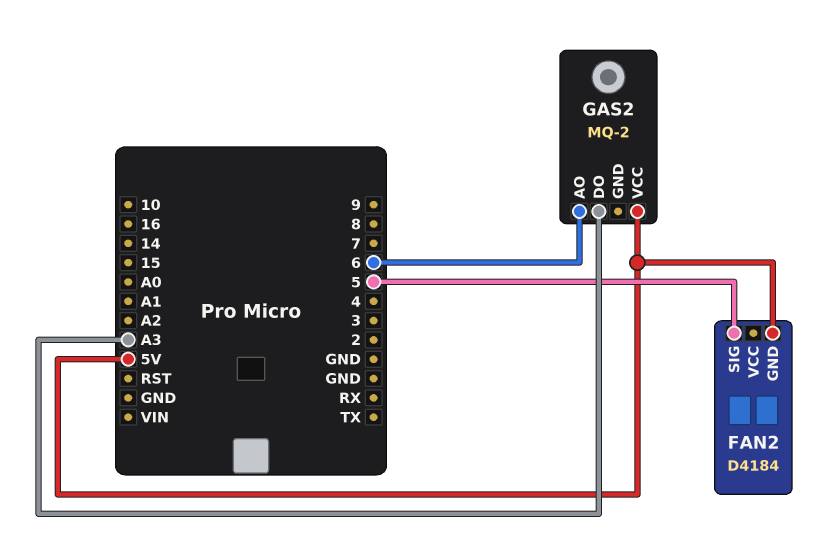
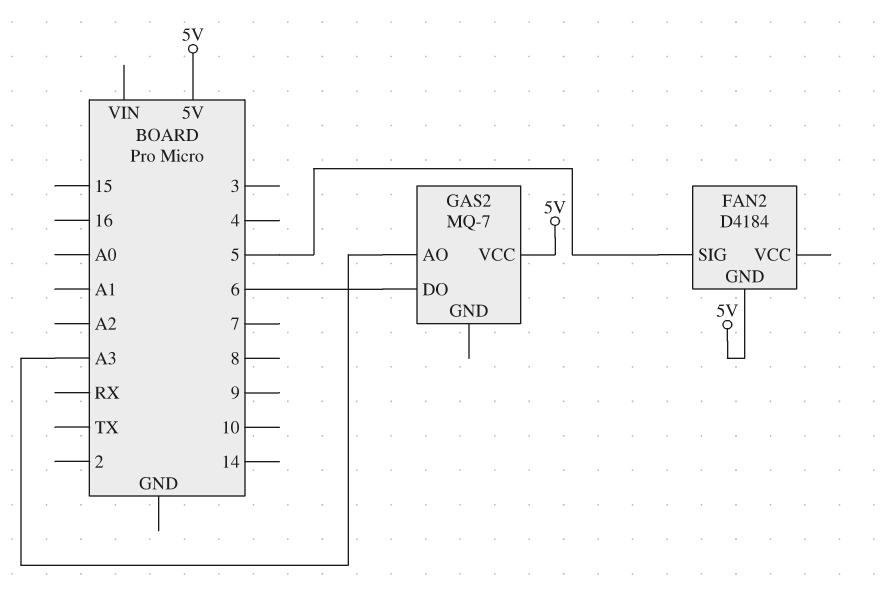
GAS2: MQ-2 -> MQ-7
GAS2 pin AO: 6 -> A3
GAS2 pin DO: A3 -> 6

